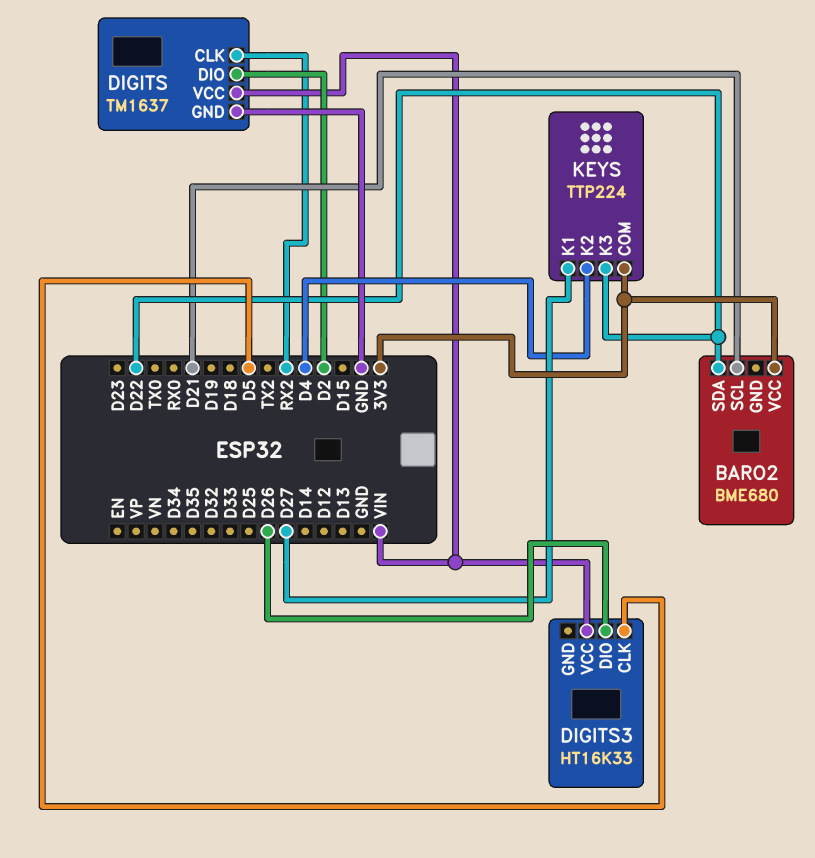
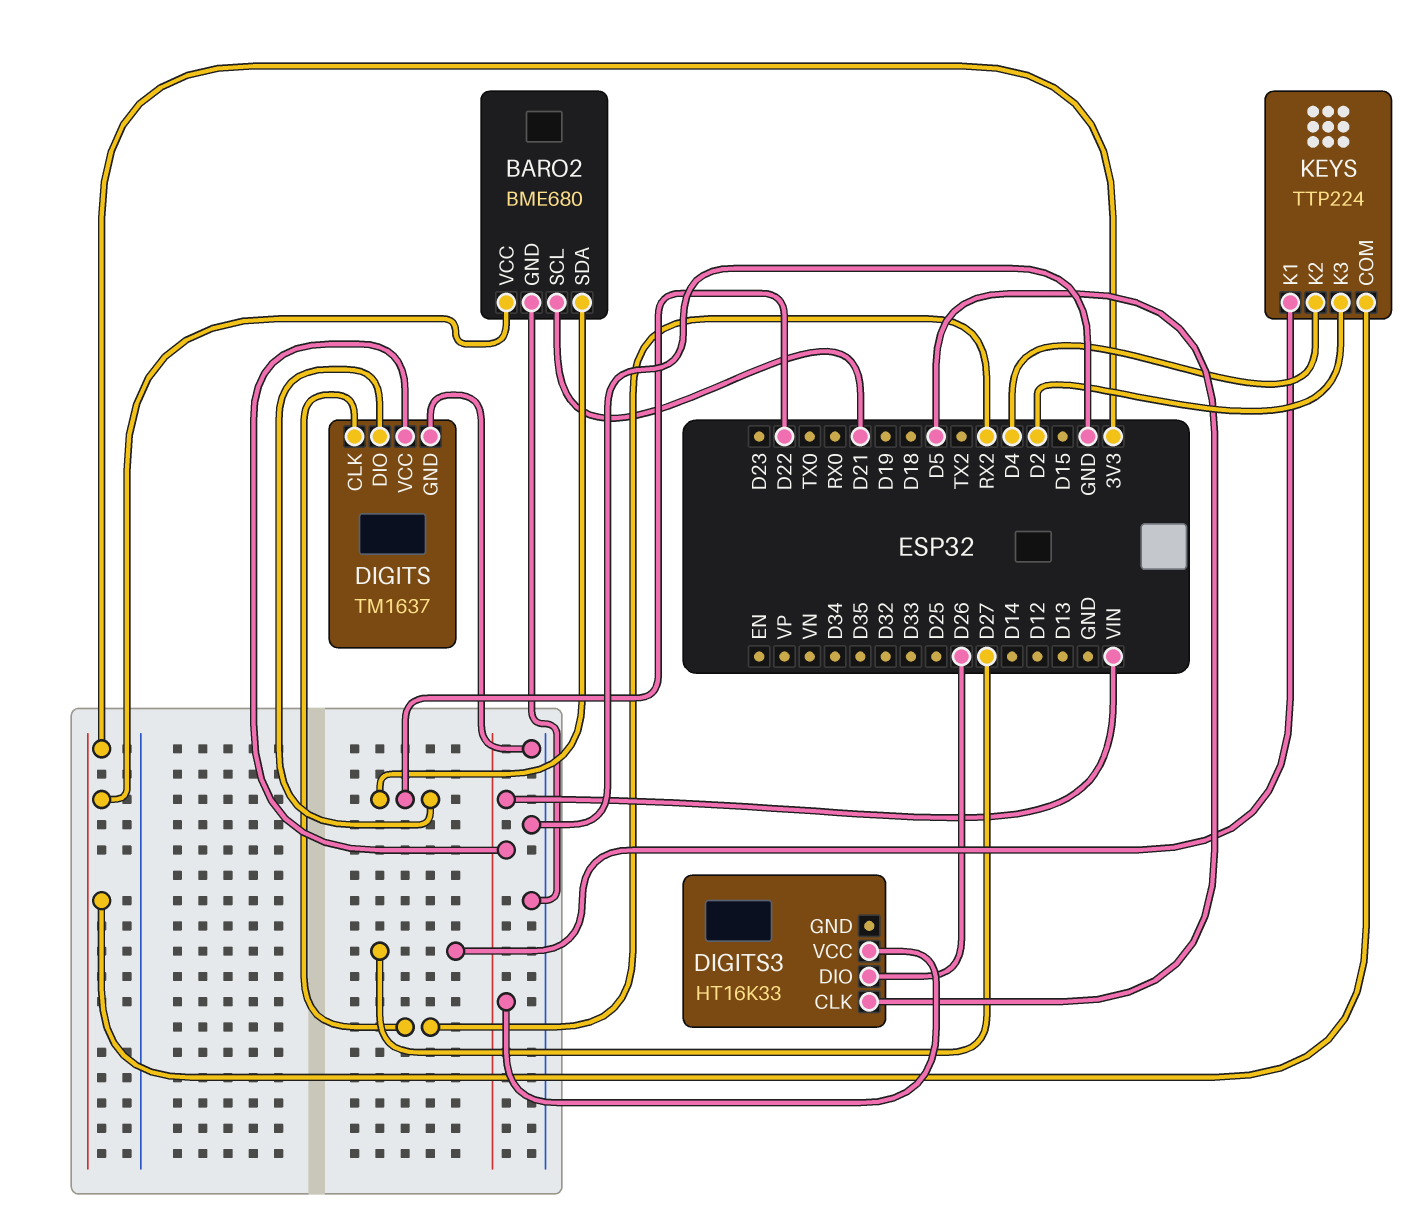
BARO2 pin GND: none -> GND
DIGITS pin DIO: D2 -> D22
KEYS pin K3: D22 -> D2

